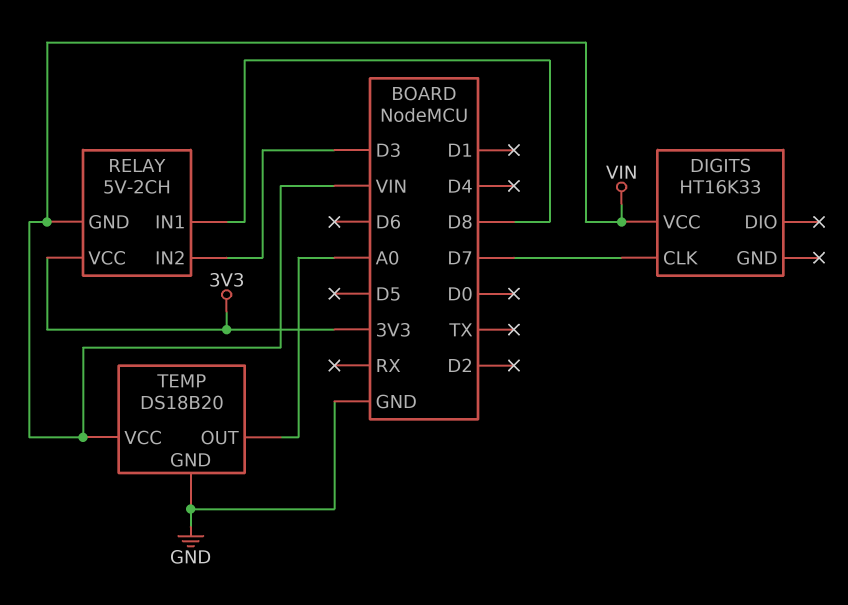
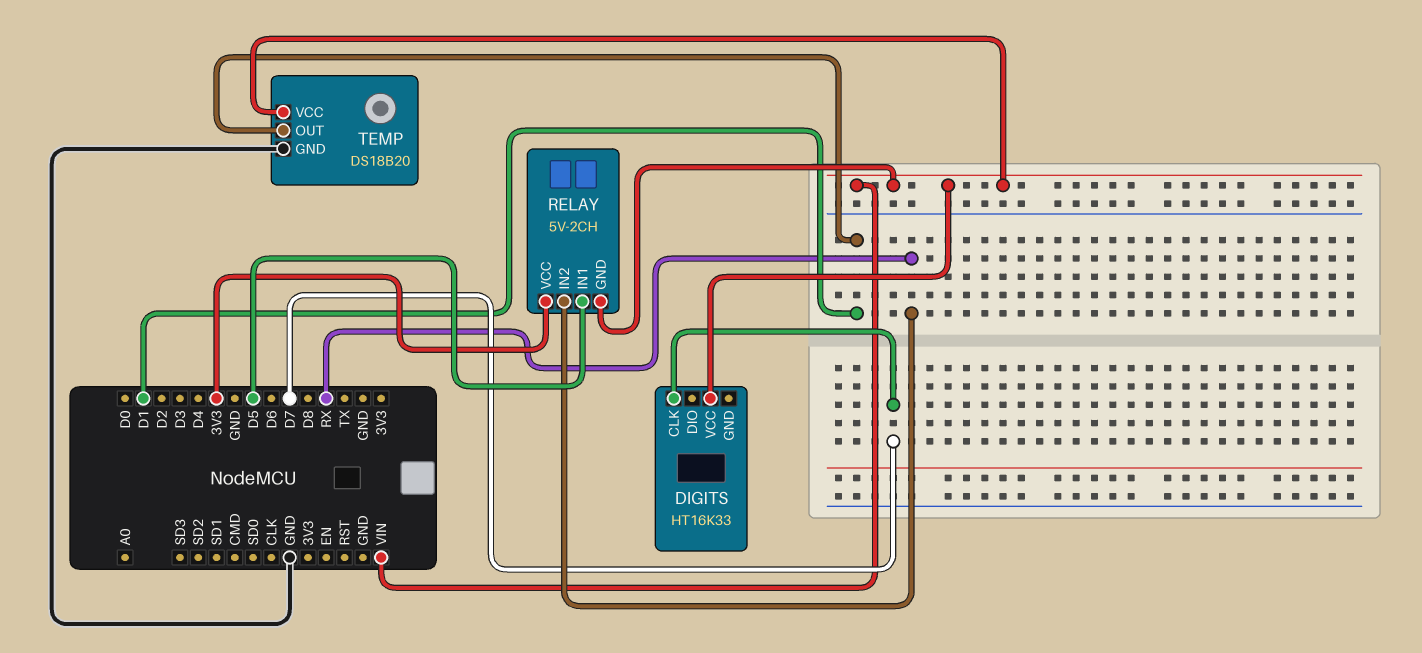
RELAY pin IN1: D8 -> D5
RELAY pin IN2: D3 -> RX
TEMP pin OUT: A0 -> D1

